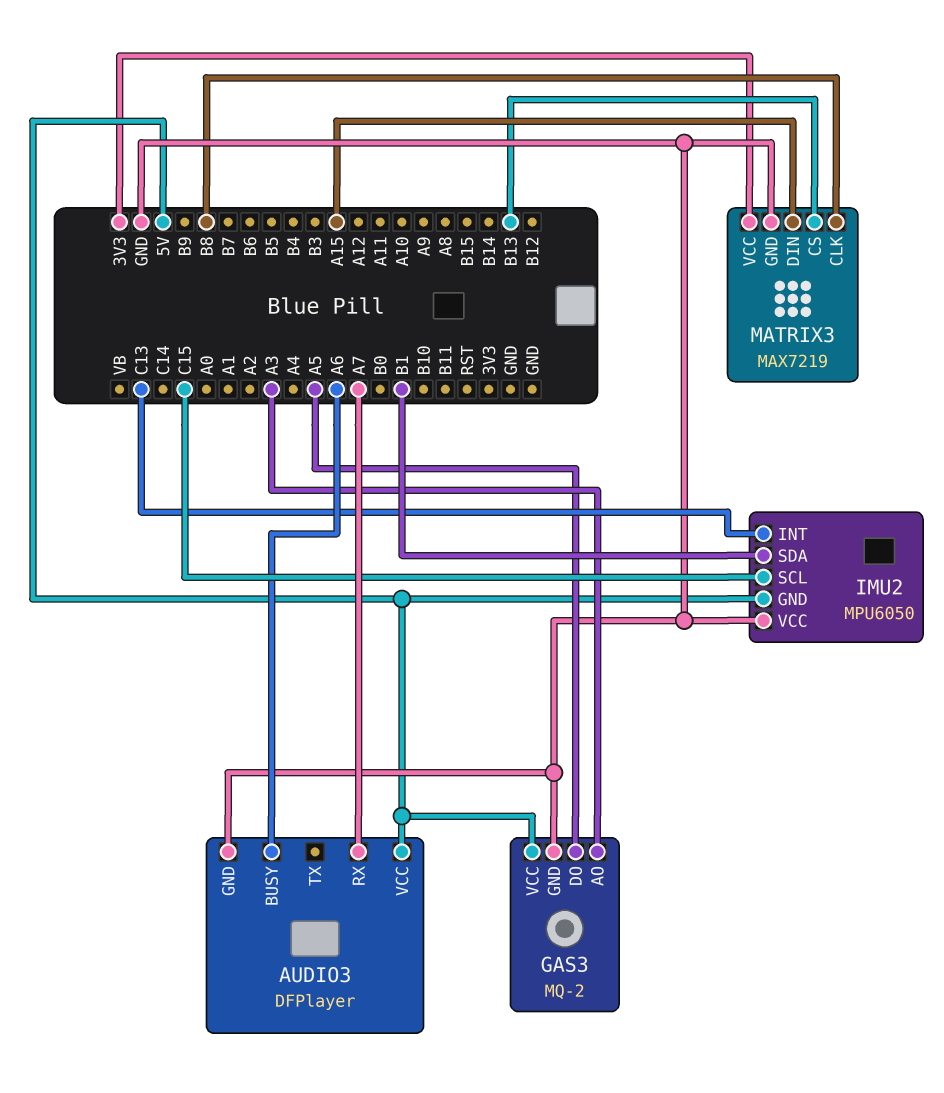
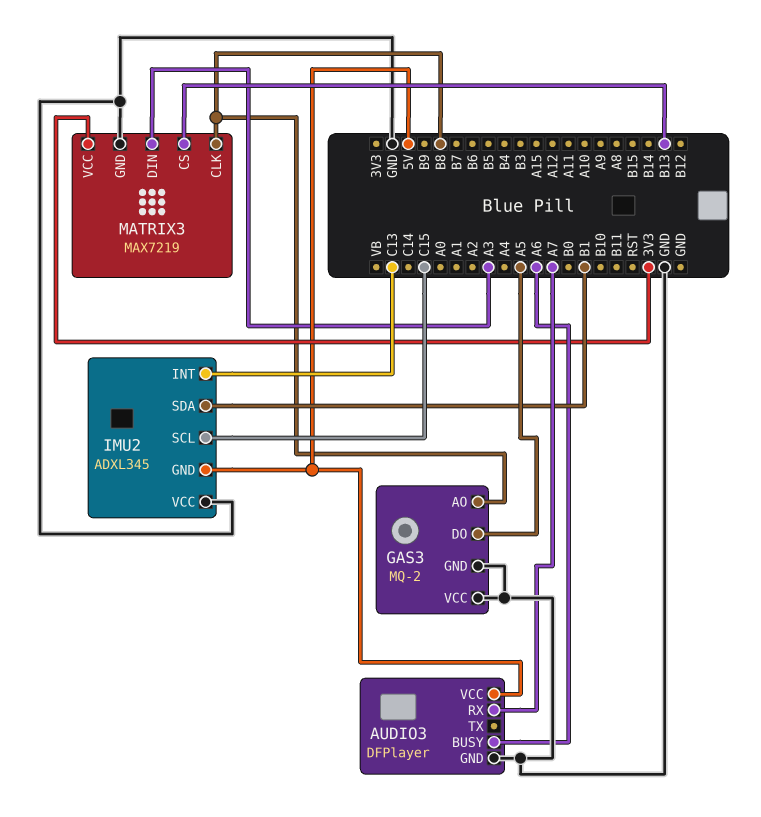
GAS3 pin AO: A3 -> B8
GAS3 pin VCC: 5V -> GND
IMU2: MPU6050 -> ADXL345
MATRIX3 pin DIN: A15 -> A3

